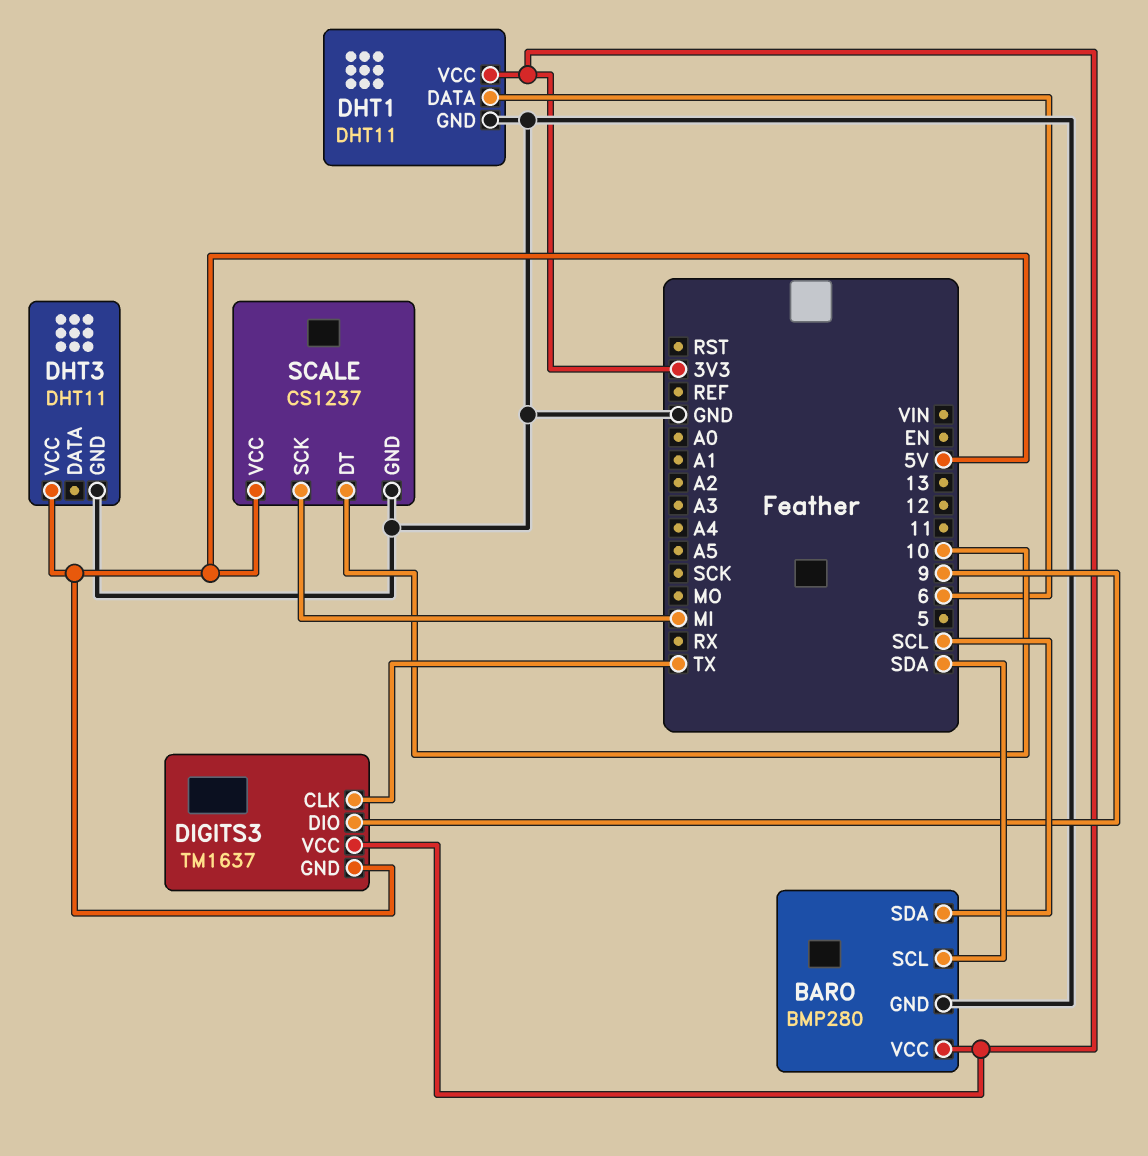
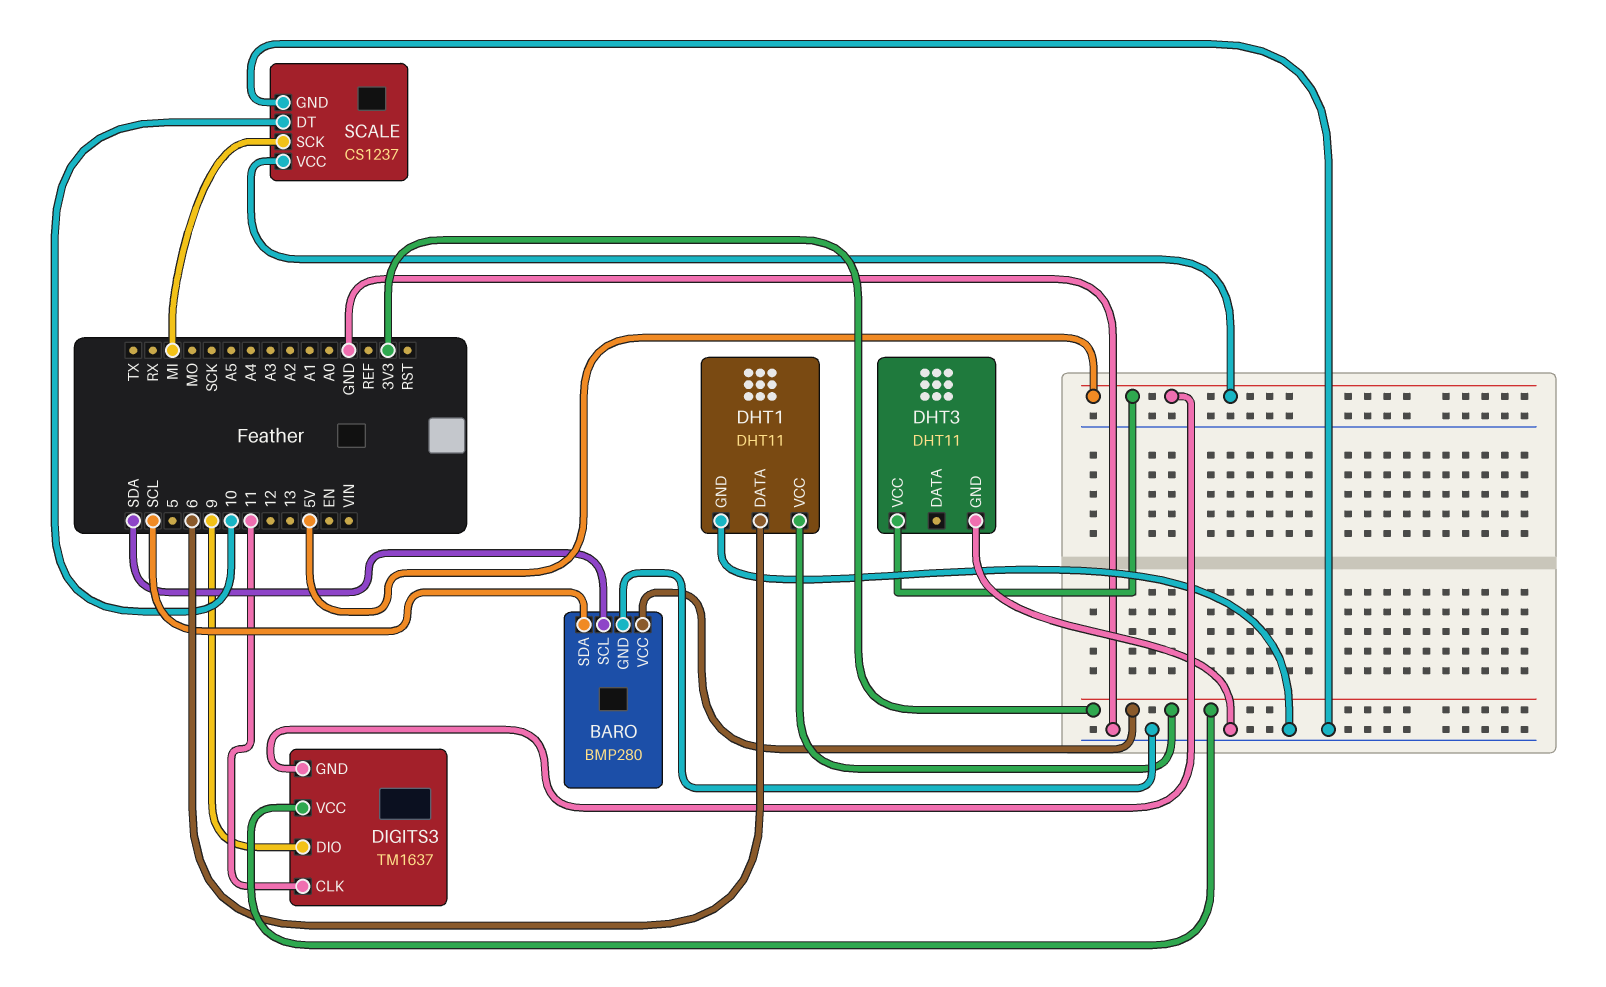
DIGITS3 pin CLK: TX -> 11

